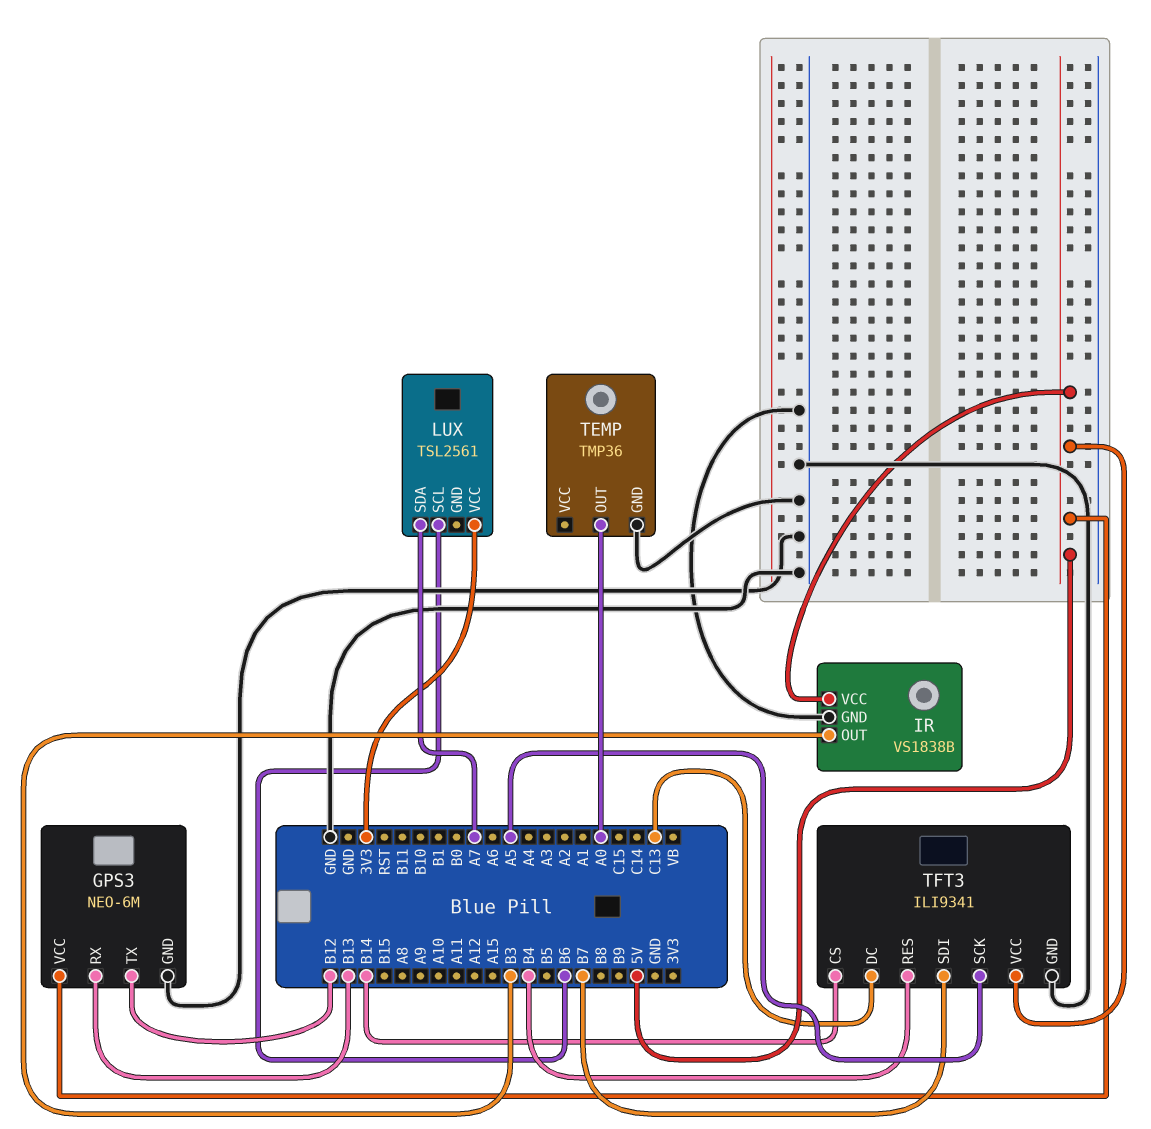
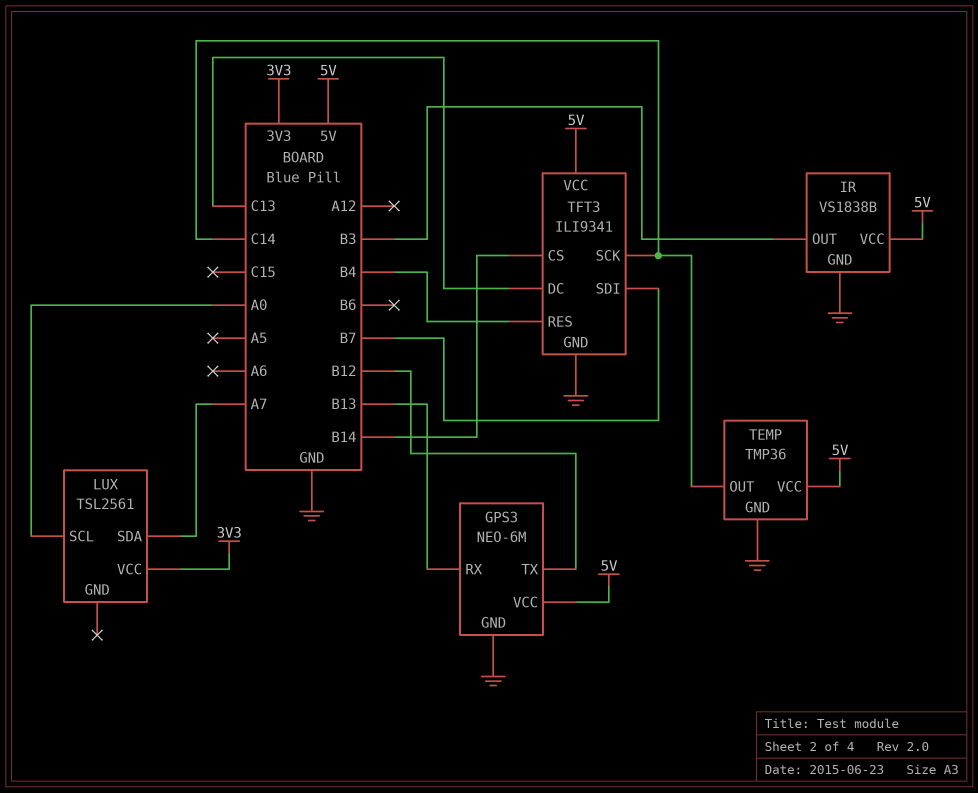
LUX pin SCL: B6 -> A0
TEMP pin OUT: A0 -> C14
TEMP pin VCC: none -> 5V
TFT3 pin SCK: A5 -> C14

